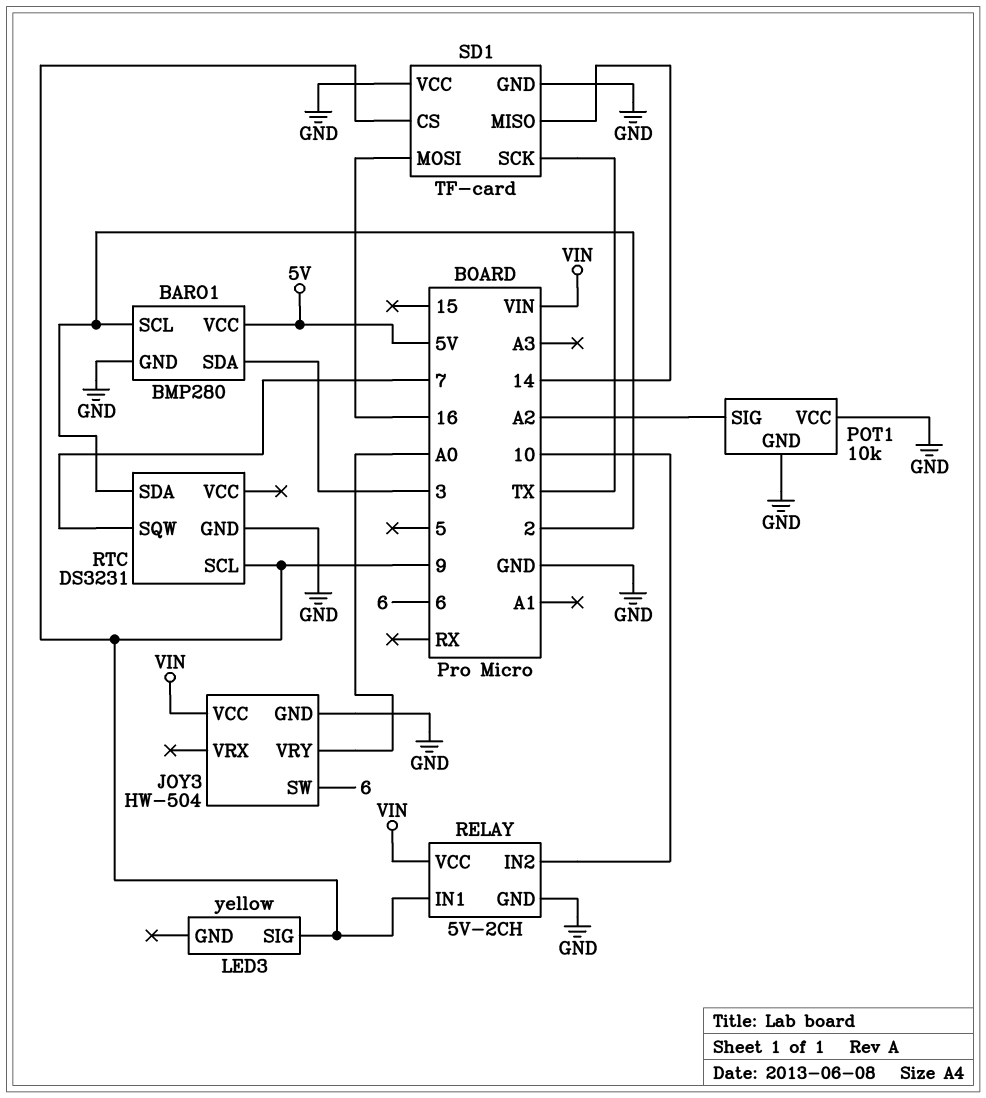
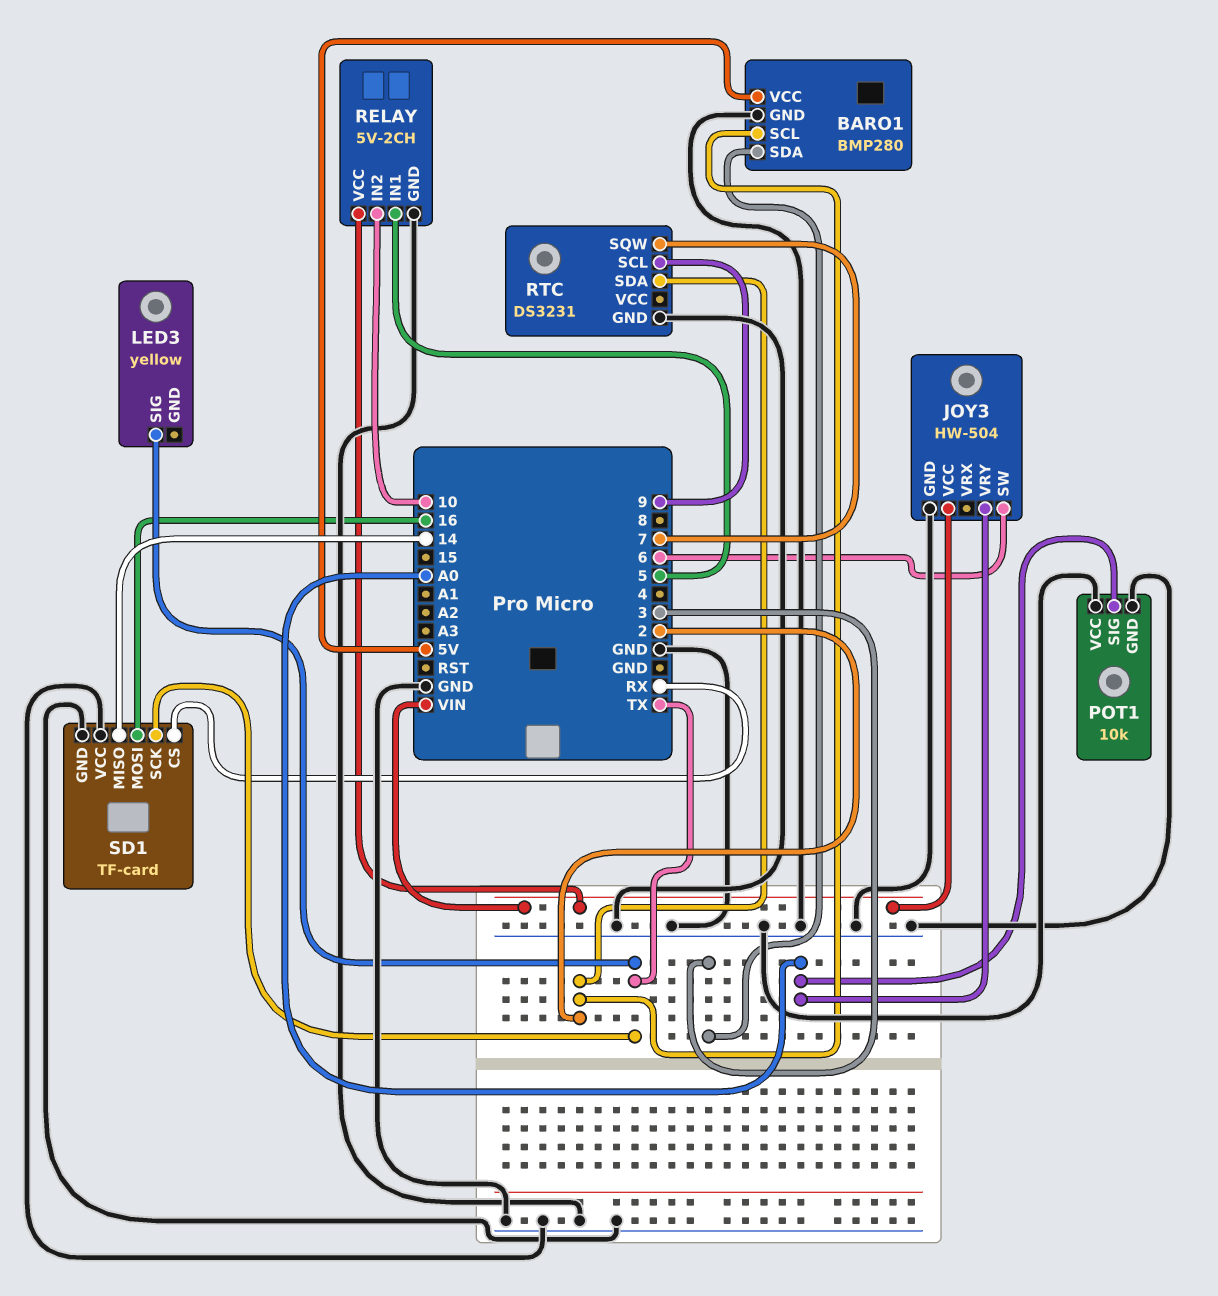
LED3 pin SIG: 9 -> TX
POT1 pin SIG: A2 -> A0
RELAY pin IN1: 9 -> 5
SD1 pin CS: 9 -> RX

